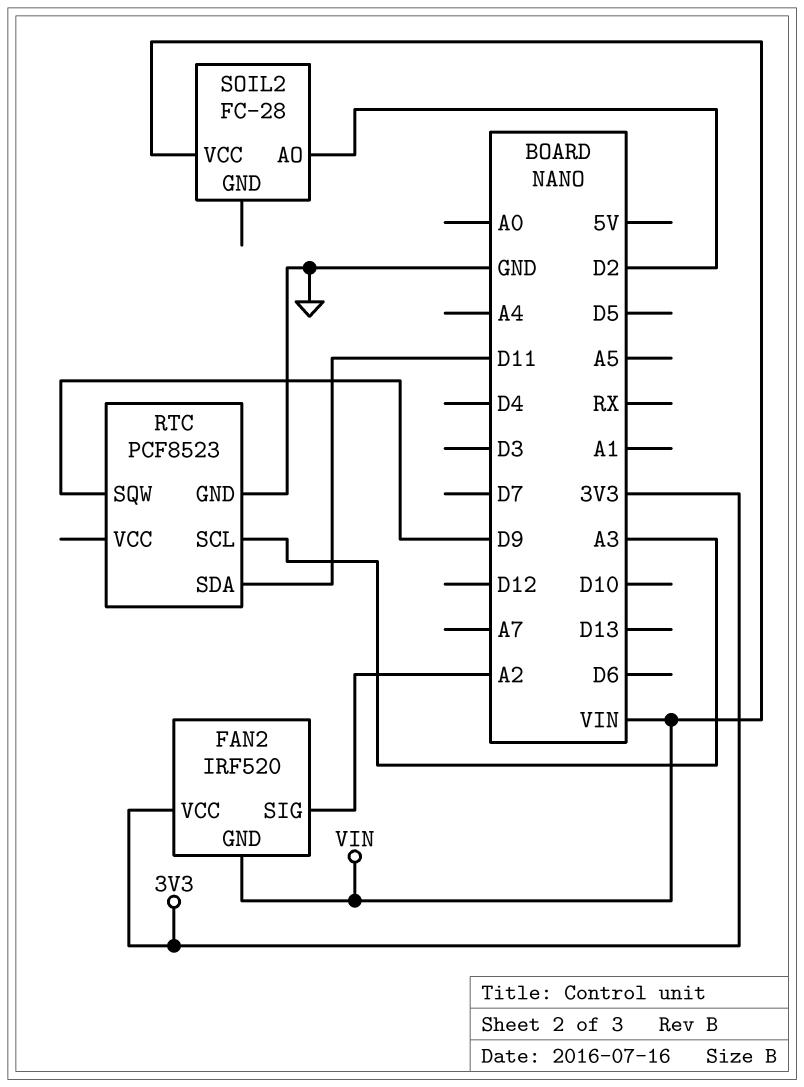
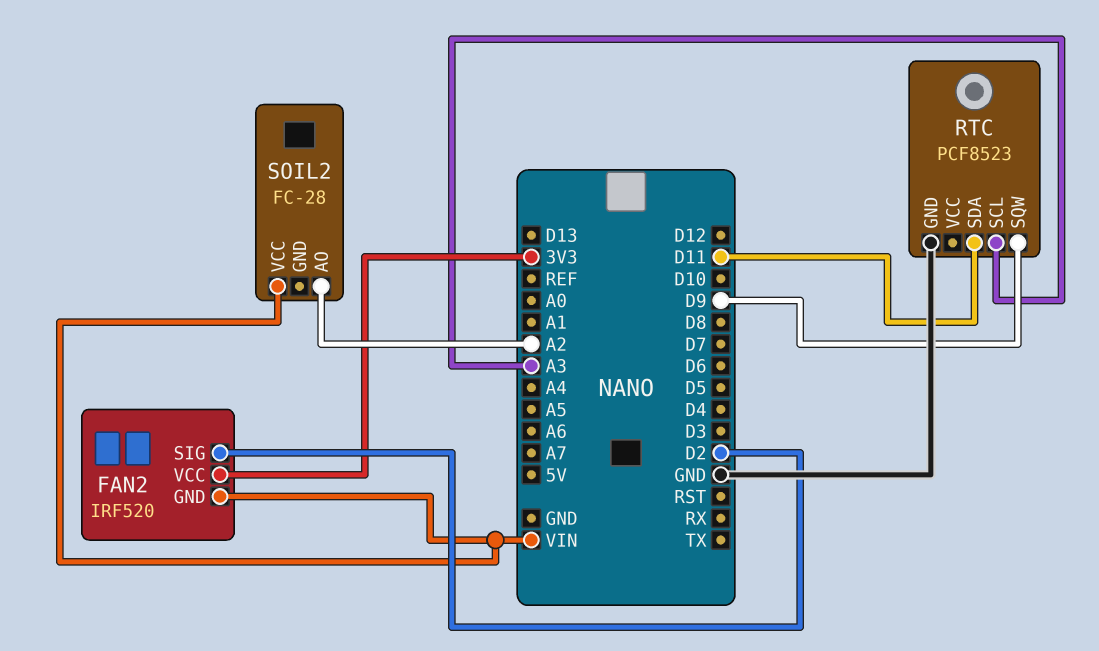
FAN2 pin SIG: A2 -> D2
SOIL2 pin AO: D2 -> A2

